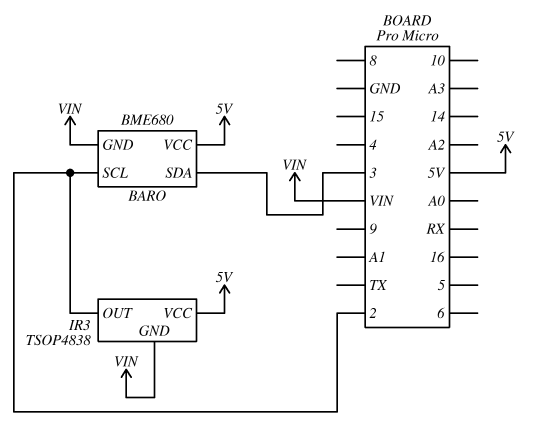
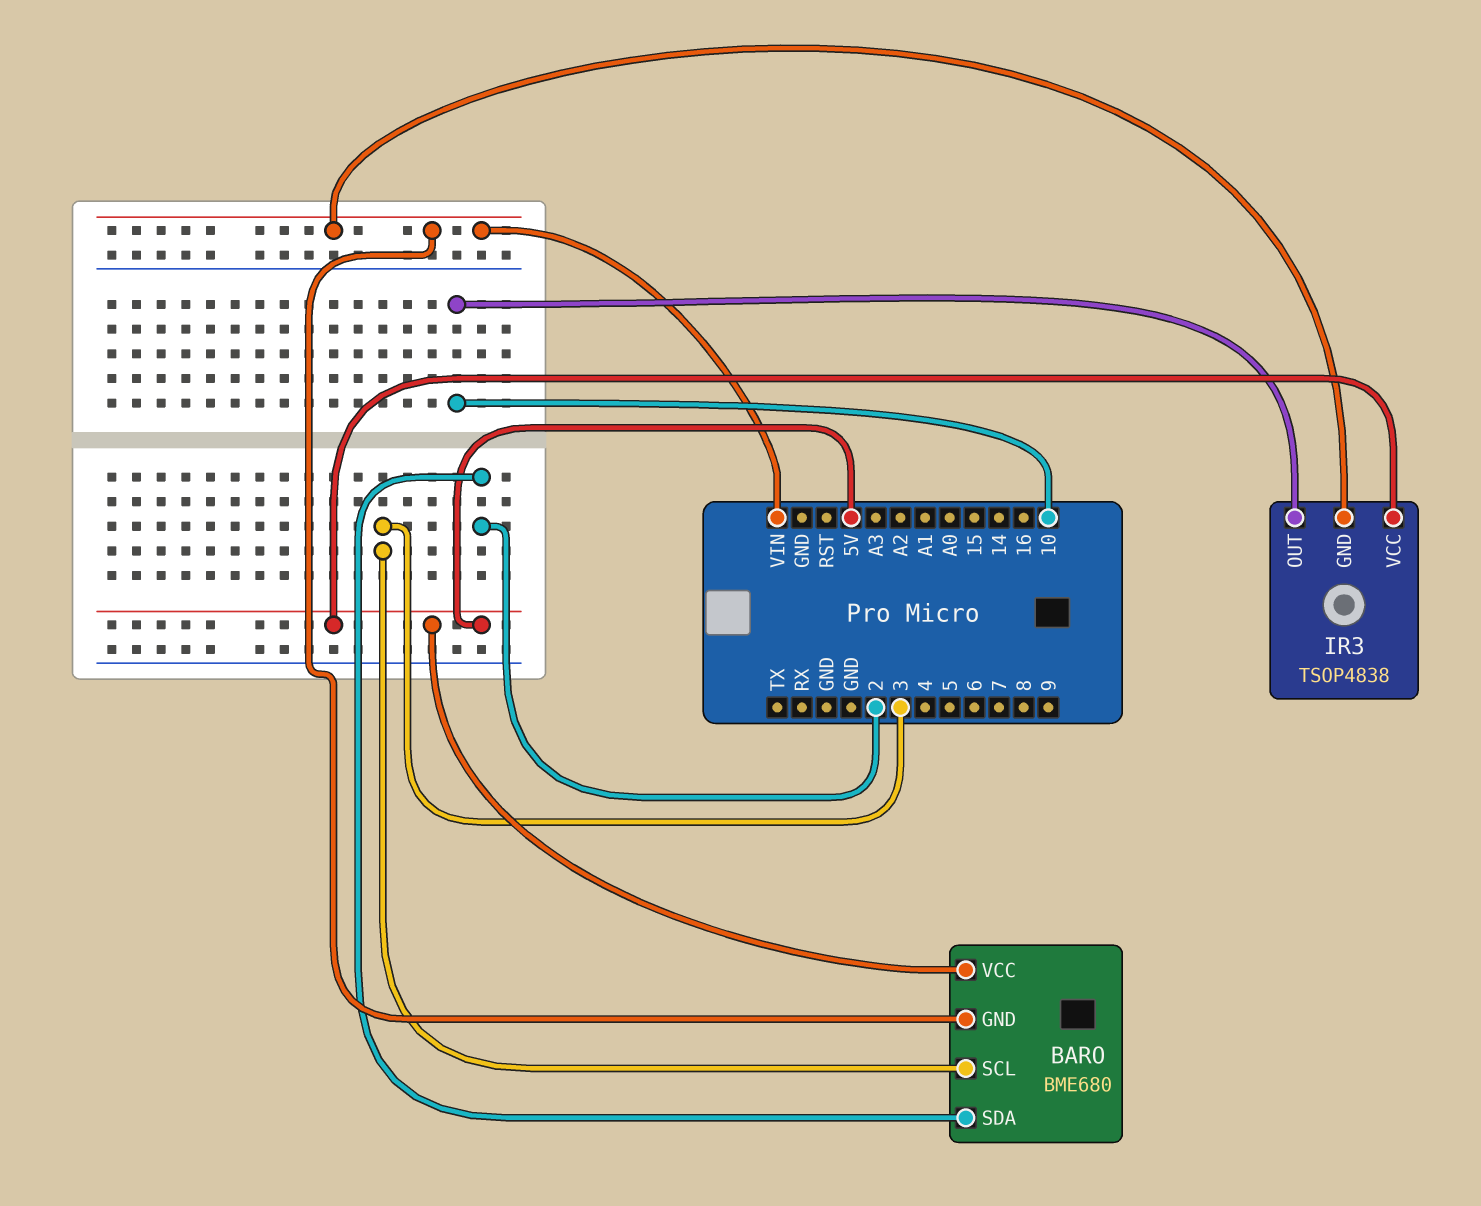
BARO pin SCL: 2 -> 3
BARO pin SDA: 3 -> 2
IR3 pin OUT: 2 -> 10

